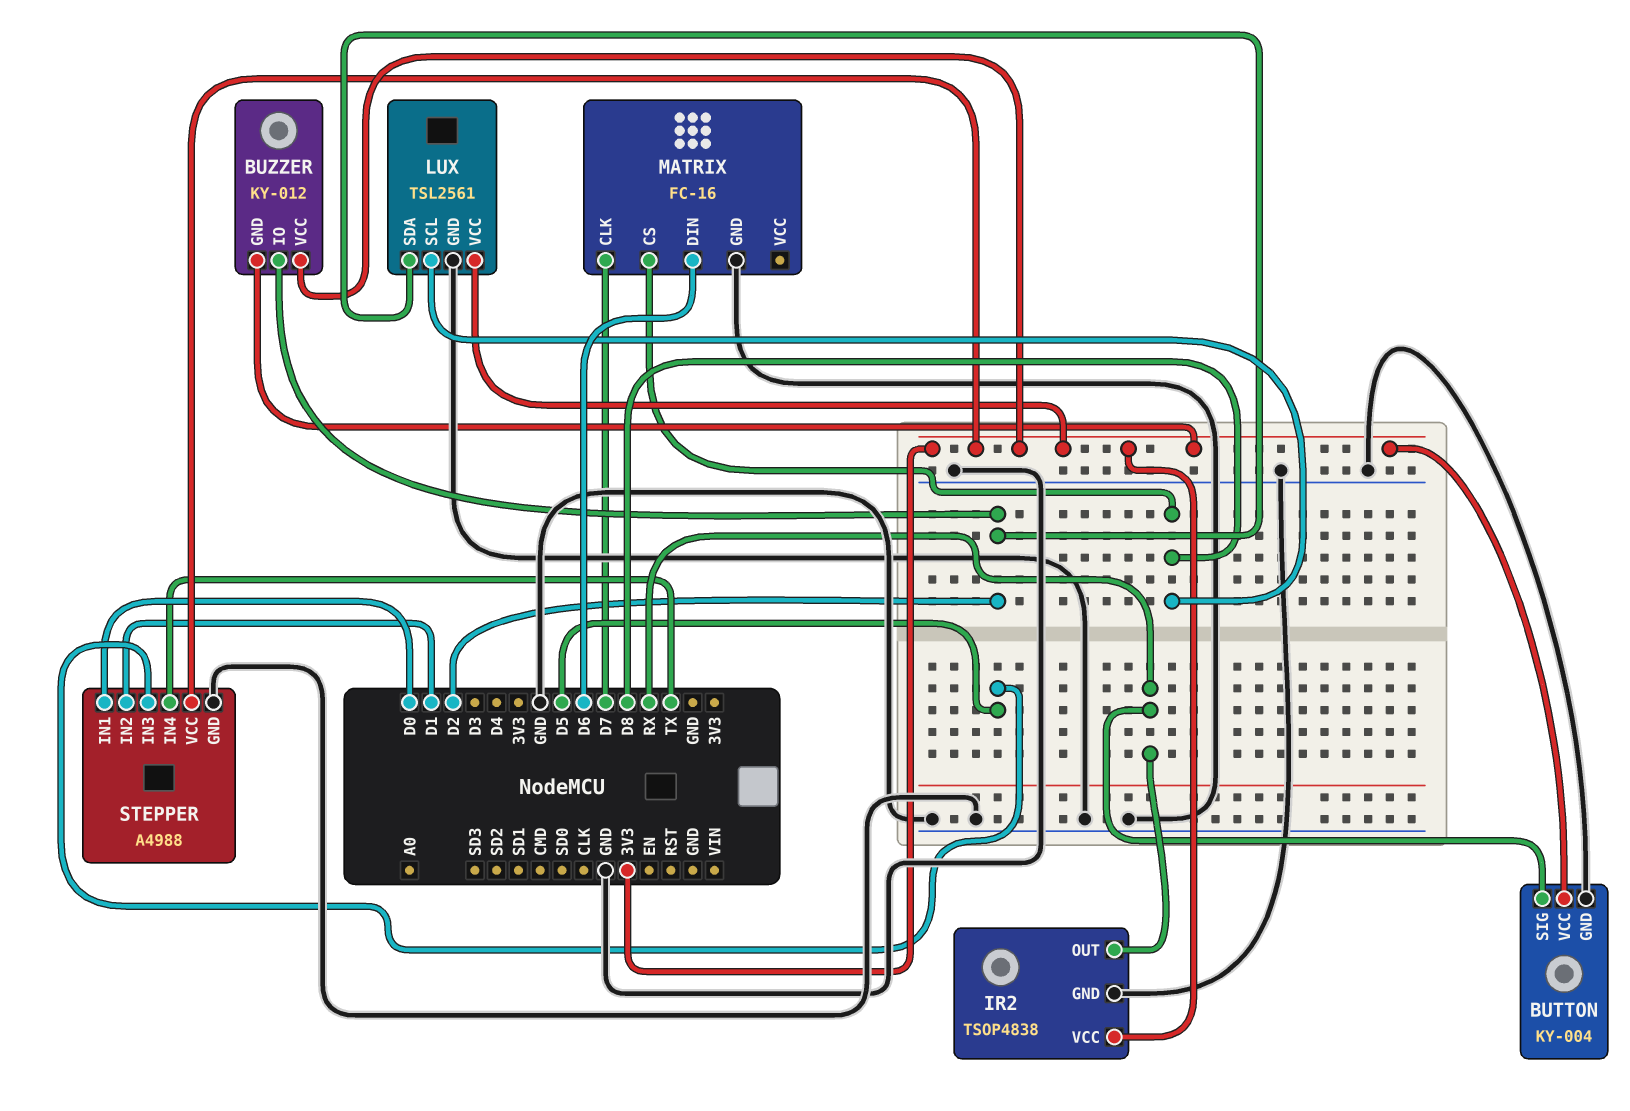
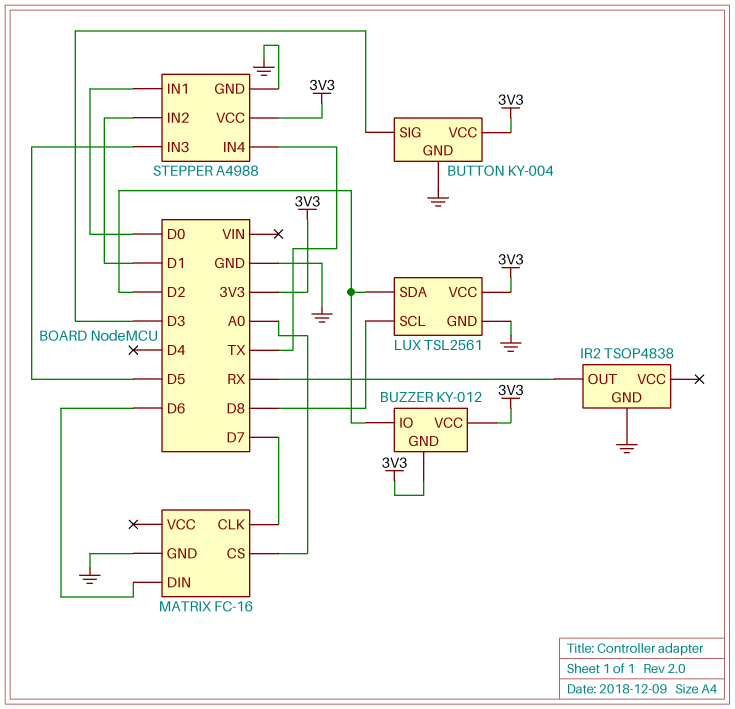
BUTTON pin SIG: RX -> D3
IR2 pin VCC: 3V3 -> none
MATRIX pin CS: D8 -> A0

